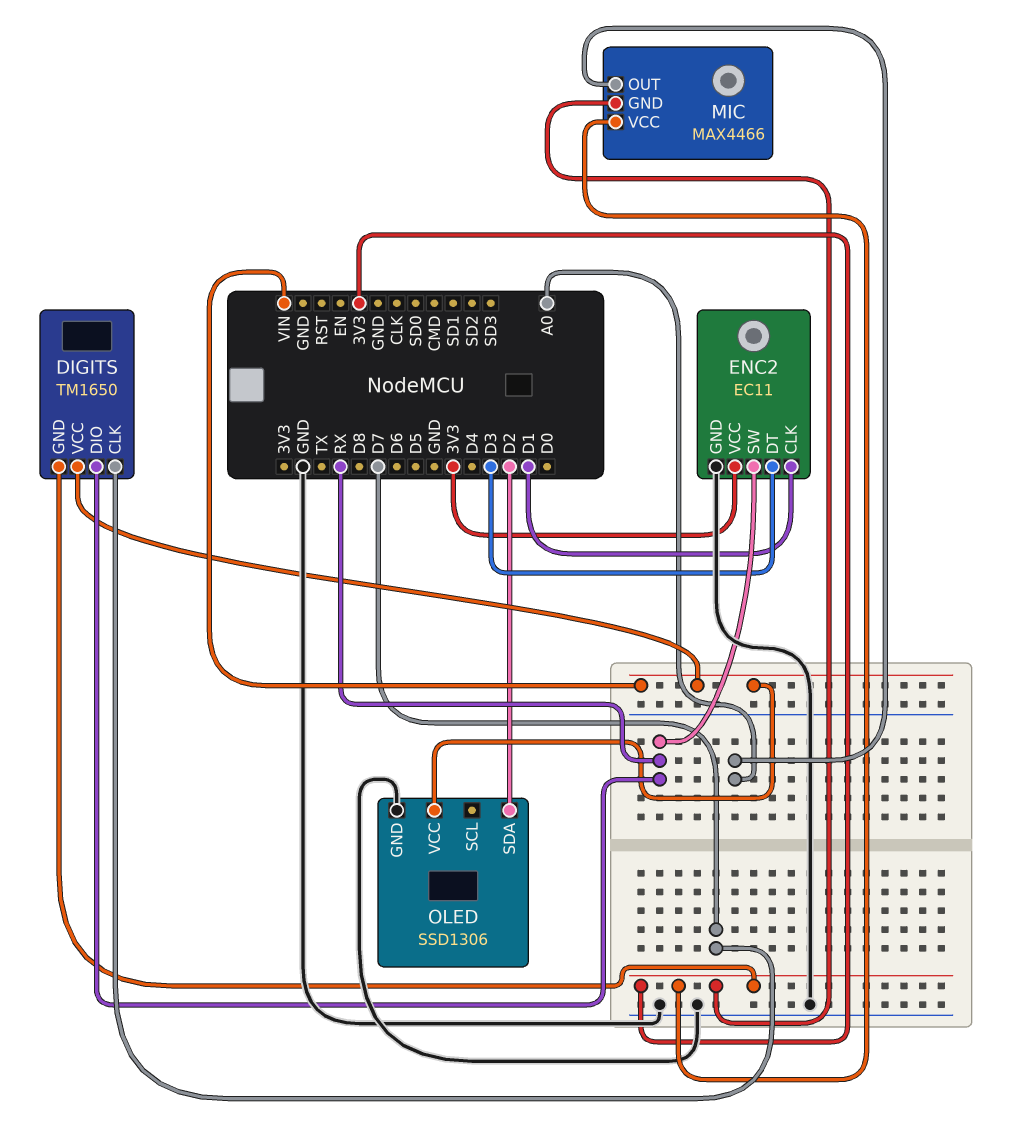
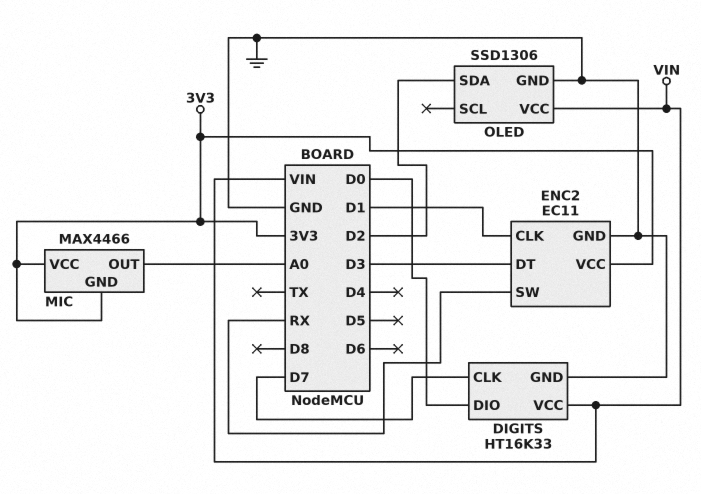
DIGITS: TM1650 -> HT16K33
DIGITS pin DIO: RX -> D0
DIGITS pin GND: 3V3 -> GND

